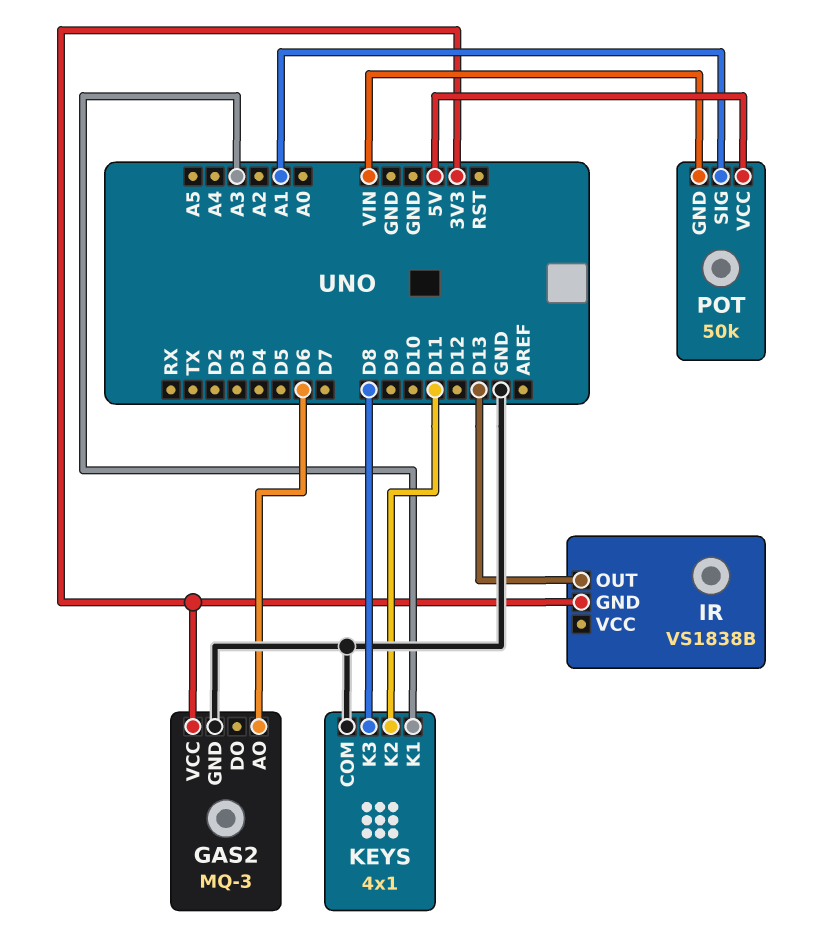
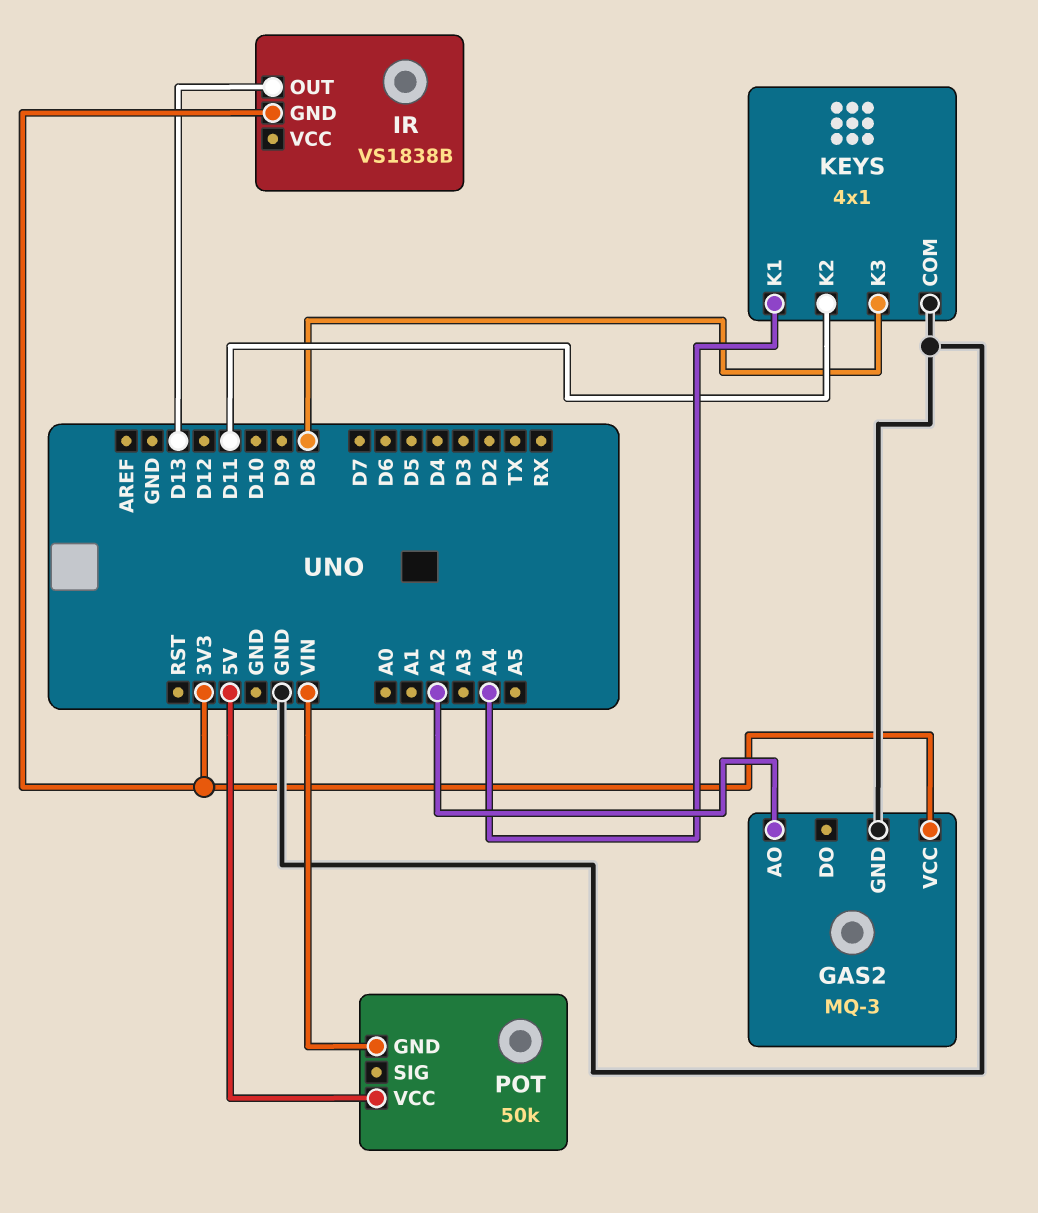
GAS2 pin AO: D6 -> A2
KEYS pin K1: A3 -> A4
POT pin SIG: A1 -> none

